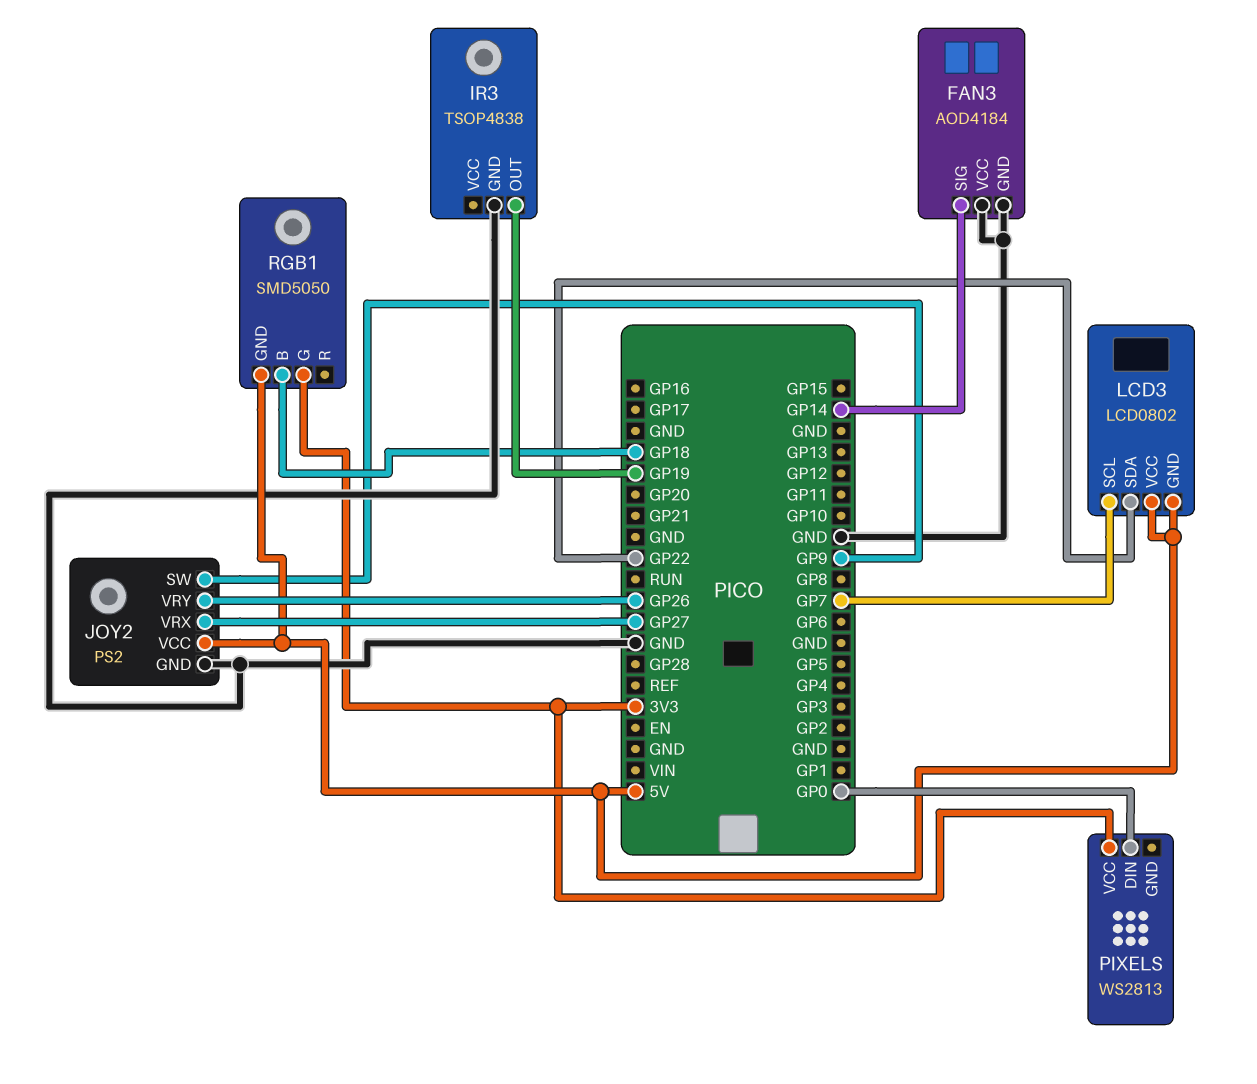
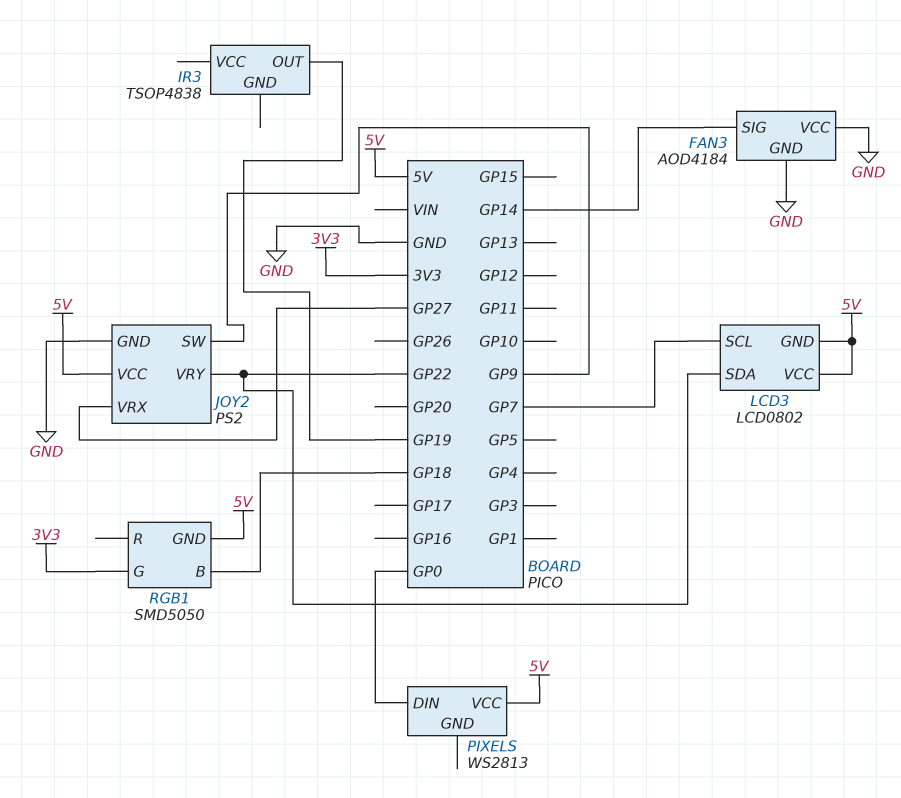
IR3 pin GND: GND -> none
JOY2 pin VRY: GP26 -> GP22
PIXELS pin VCC: 3V3 -> 5V

